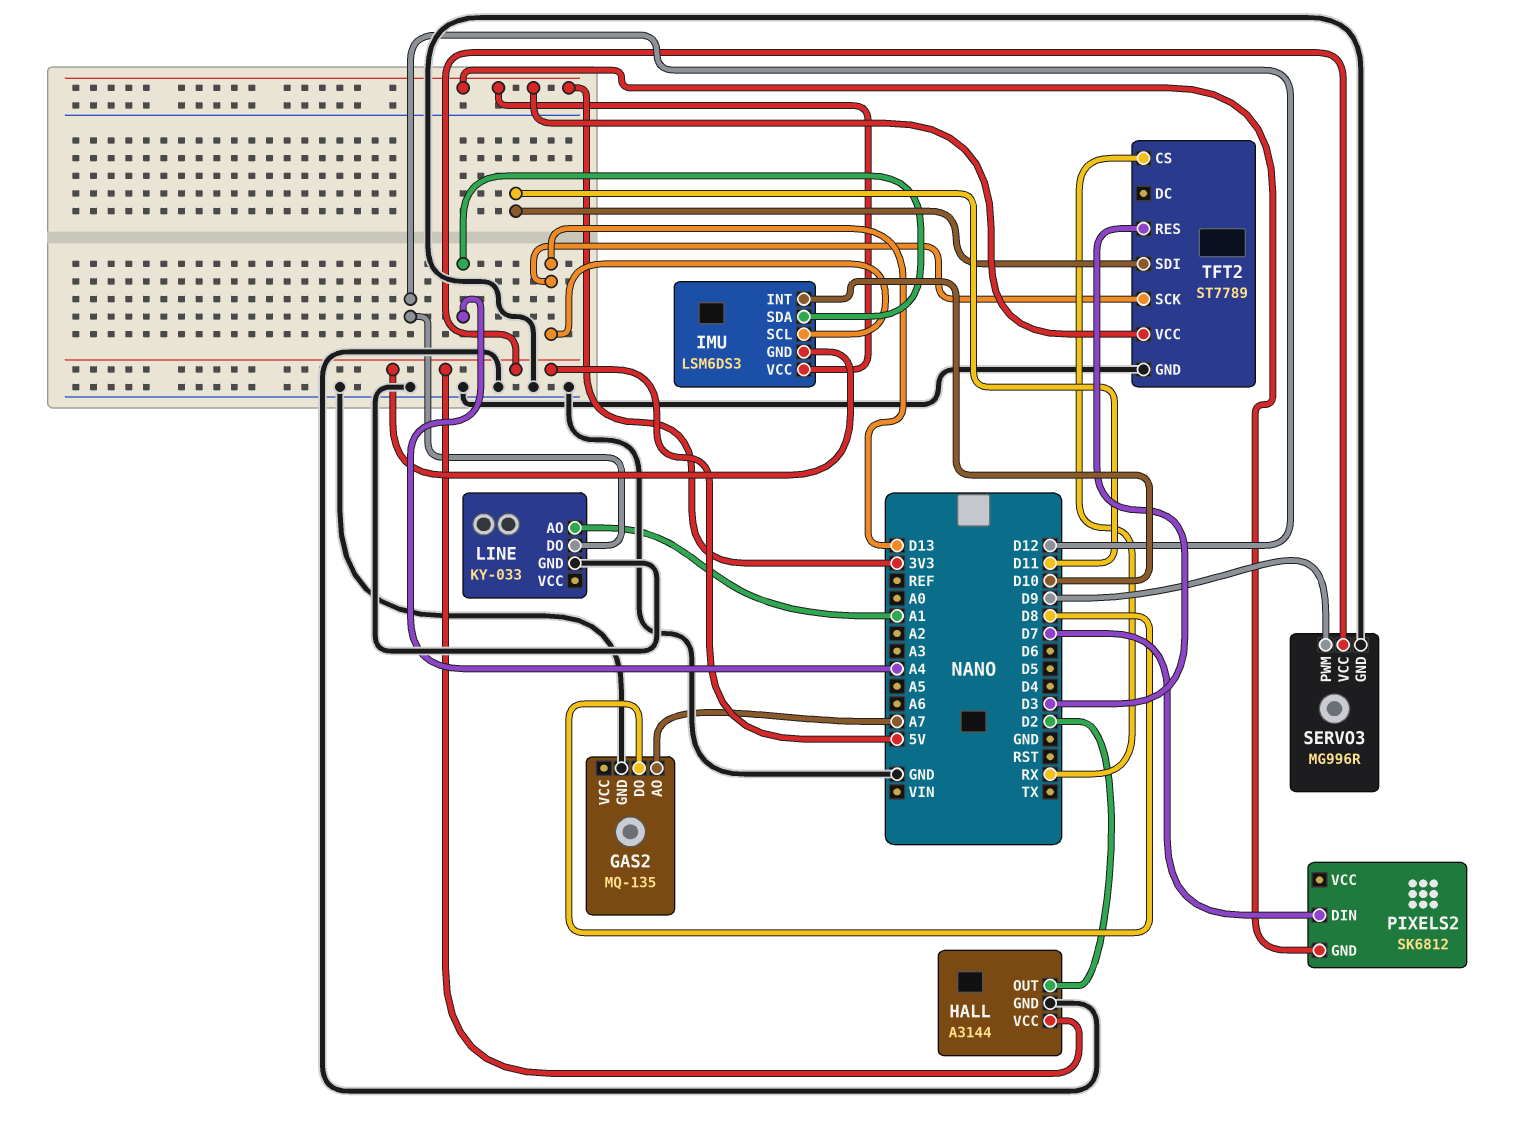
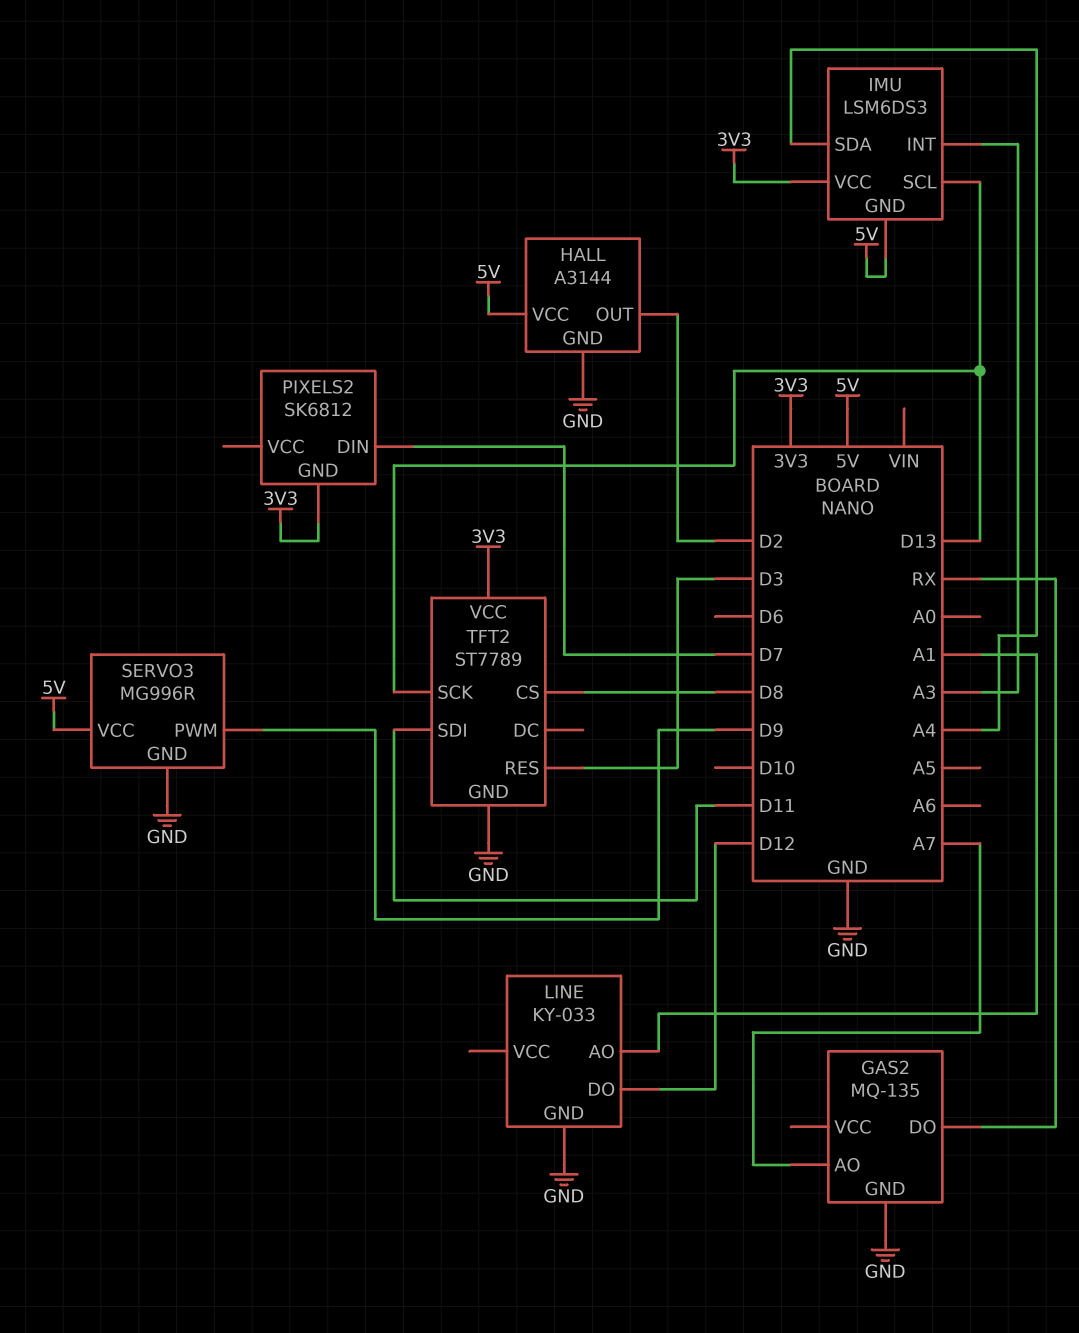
GAS2 pin DO: D8 -> RX
IMU pin INT: D10 -> A3
TFT2 pin CS: RX -> D8

